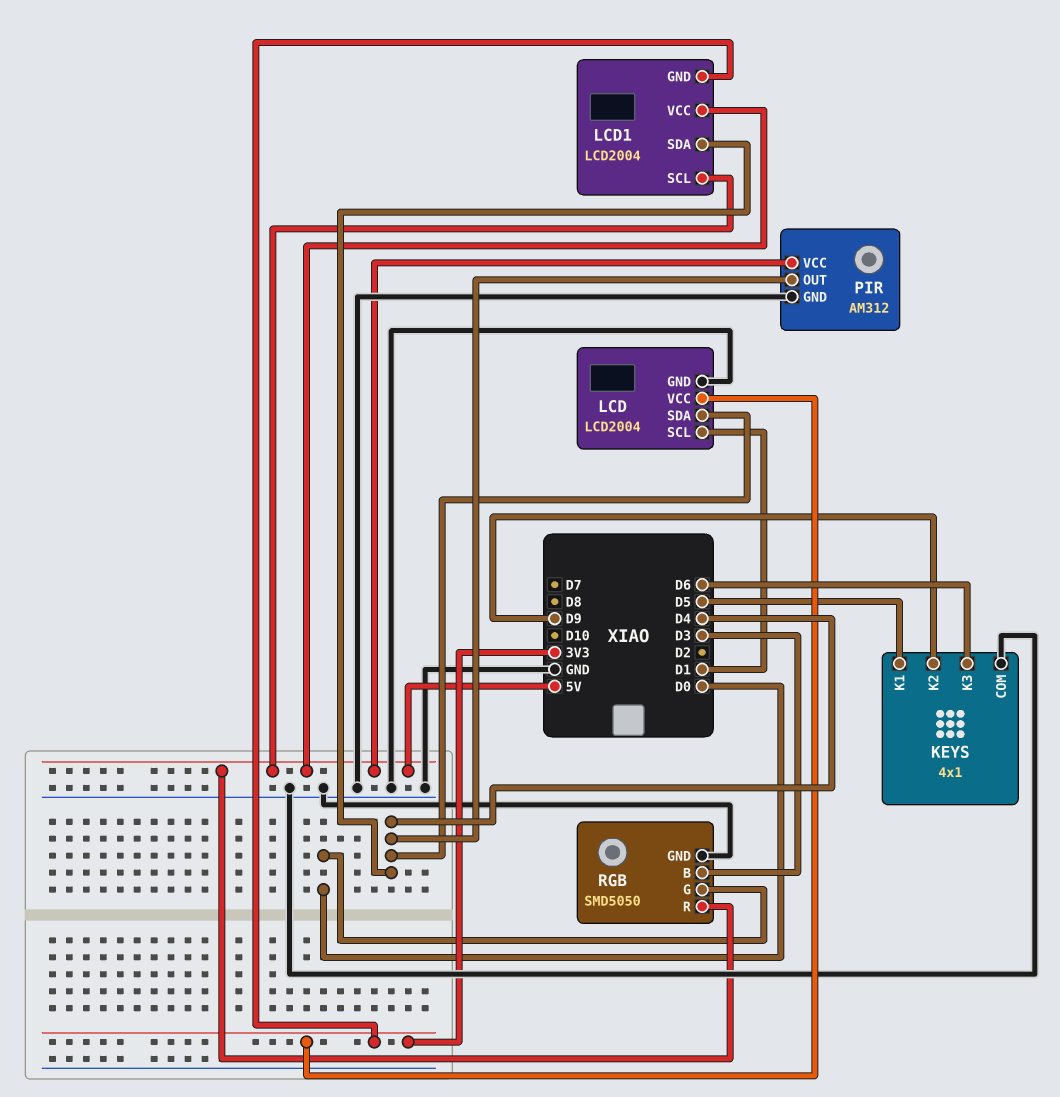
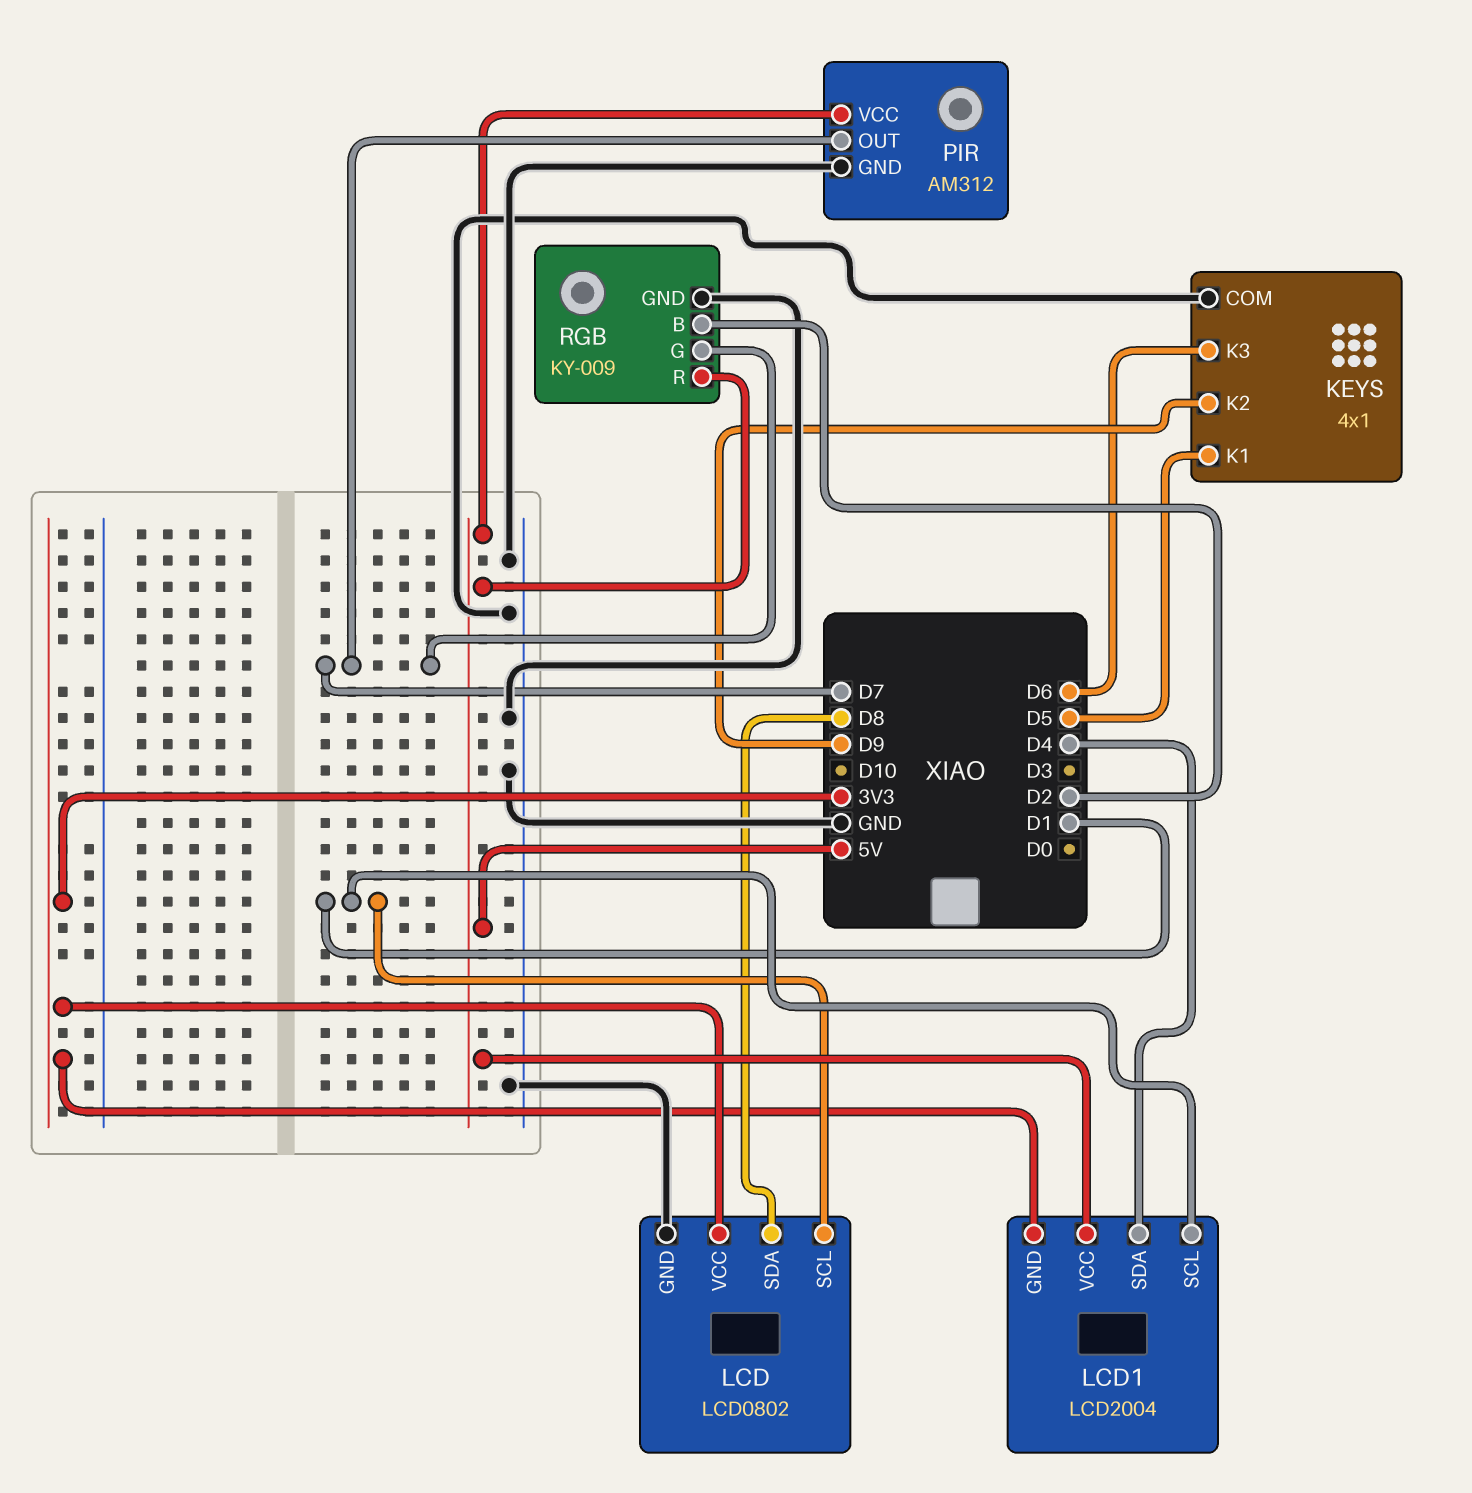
LCD: LCD2004 -> LCD0802
LCD pin SDA: D4 -> D8
LCD1 pin SCL: 5V -> D1
PIR pin OUT: D4 -> D7
RGB: SMD5050 -> KY-009
RGB pin B: D3 -> D2
RGB pin G: D0 -> D7

